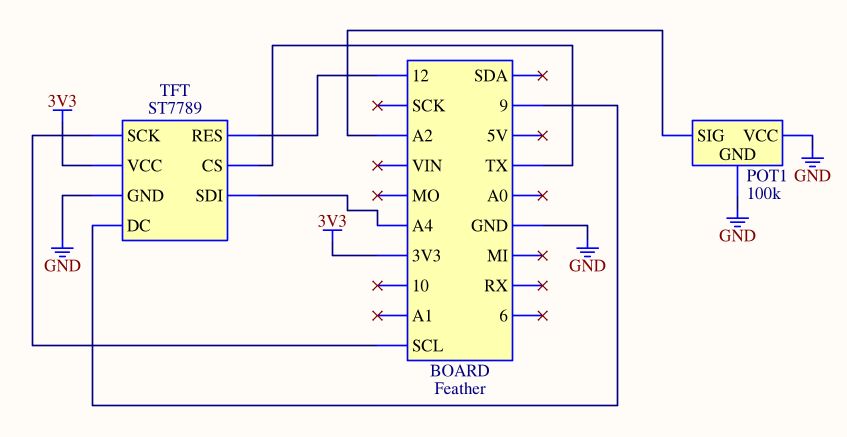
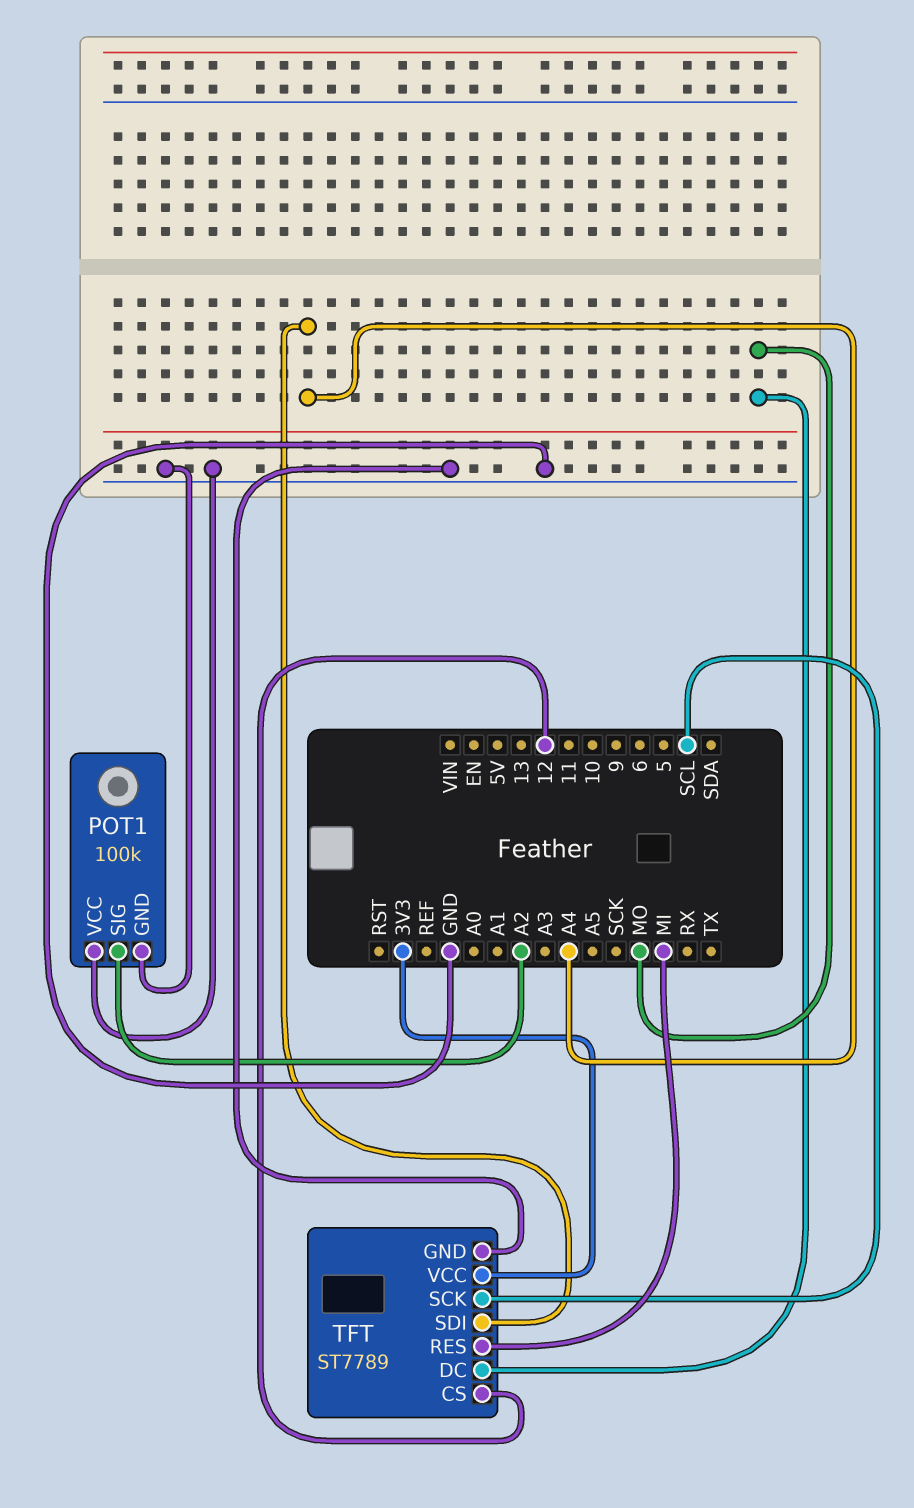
TFT pin CS: TX -> 12
TFT pin DC: 9 -> MO
TFT pin RES: 12 -> MI

